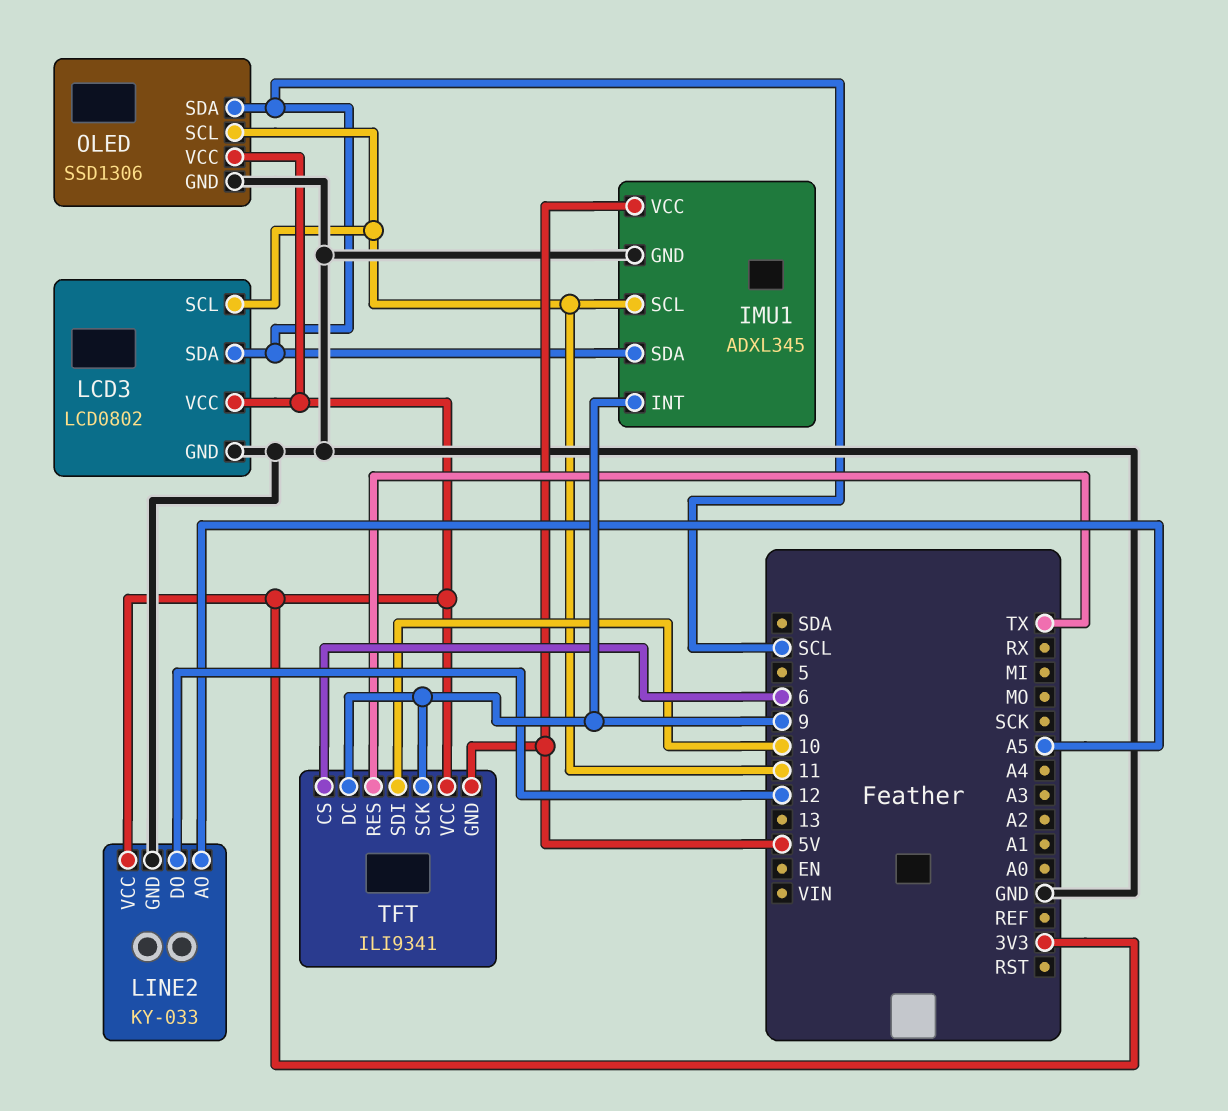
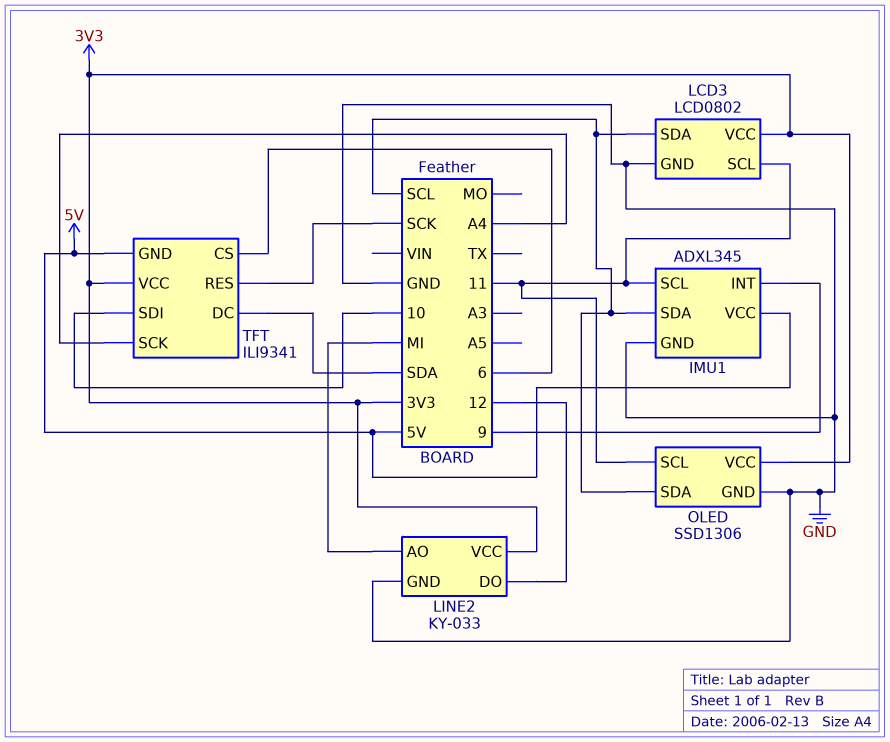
LINE2 pin AO: A5 -> MI
TFT pin DC: 9 -> SDA
TFT pin RES: TX -> SCK
TFT pin SCK: 9 -> A4

